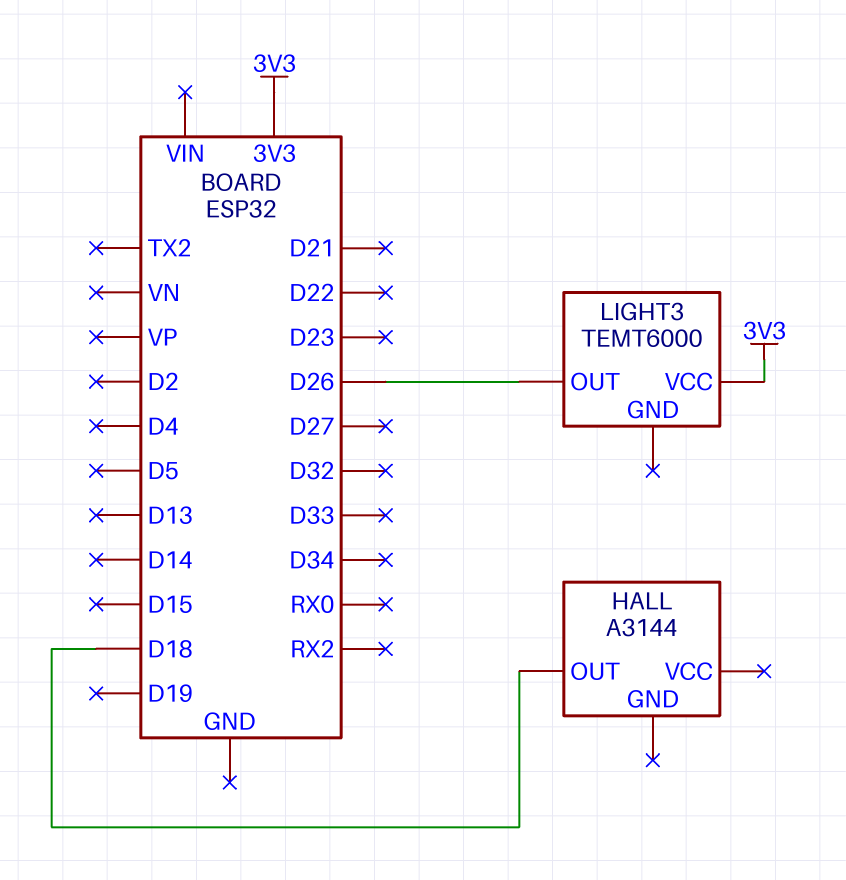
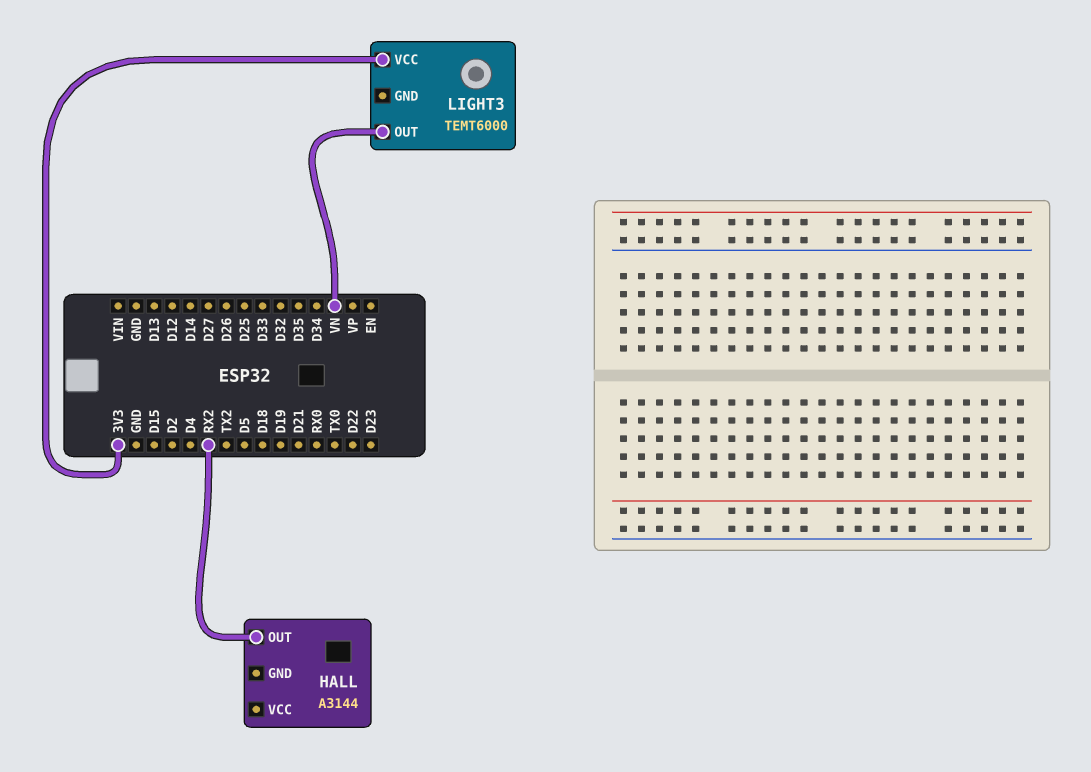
HALL pin OUT: D18 -> RX2
LIGHT3 pin OUT: D26 -> VN

